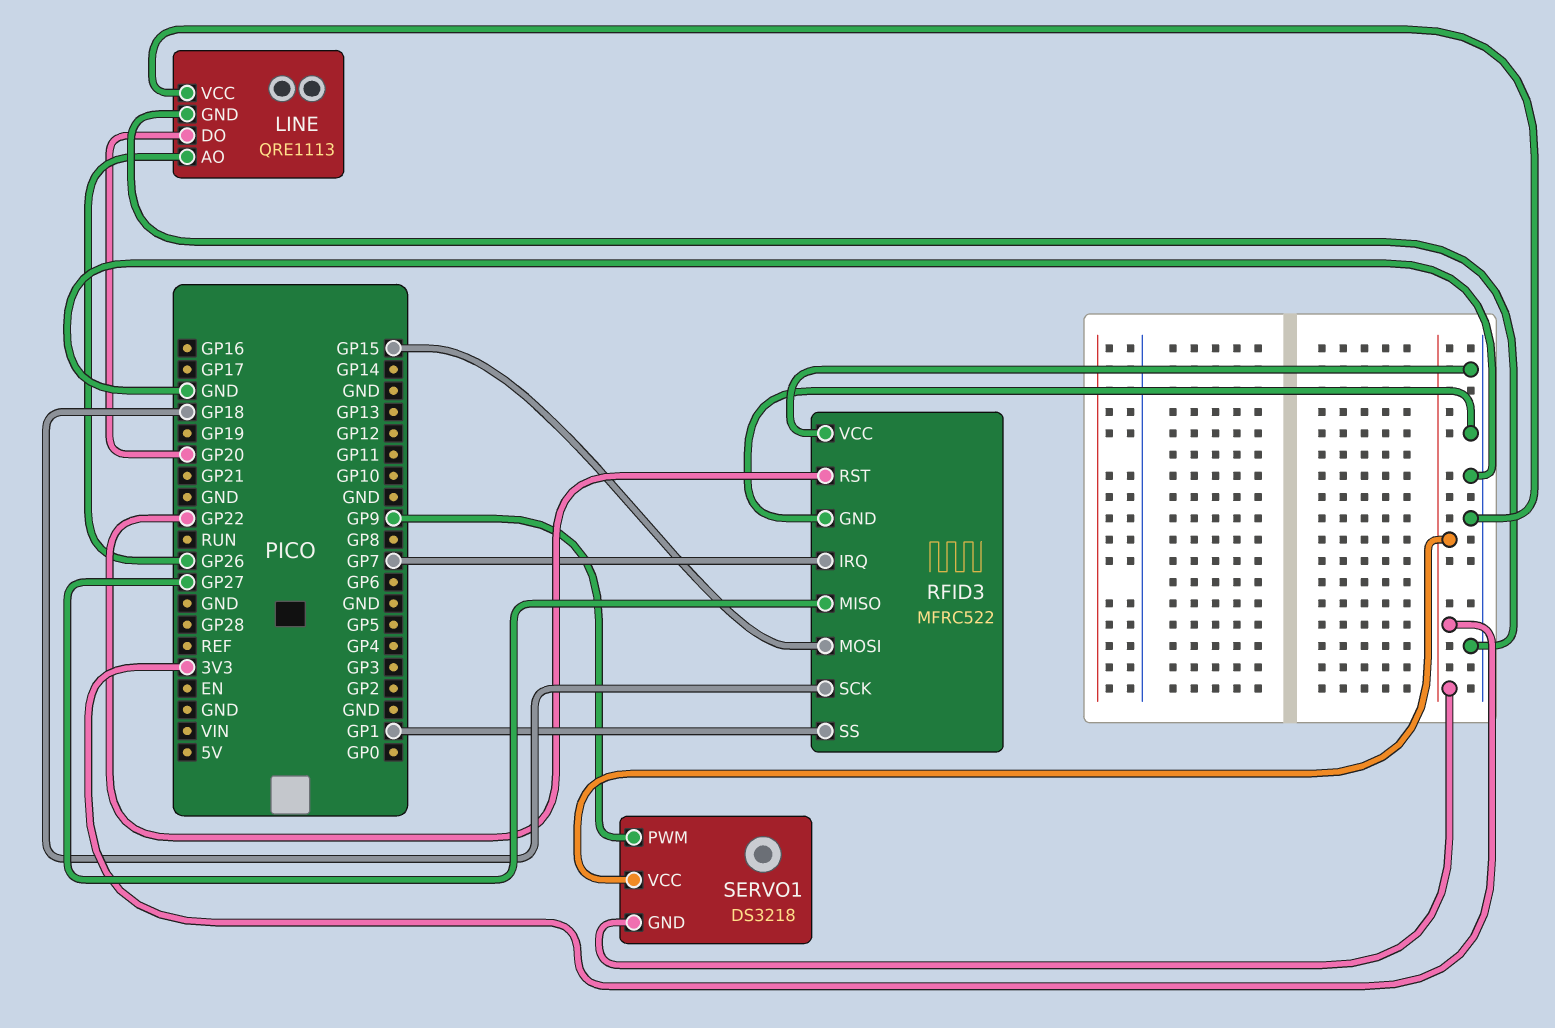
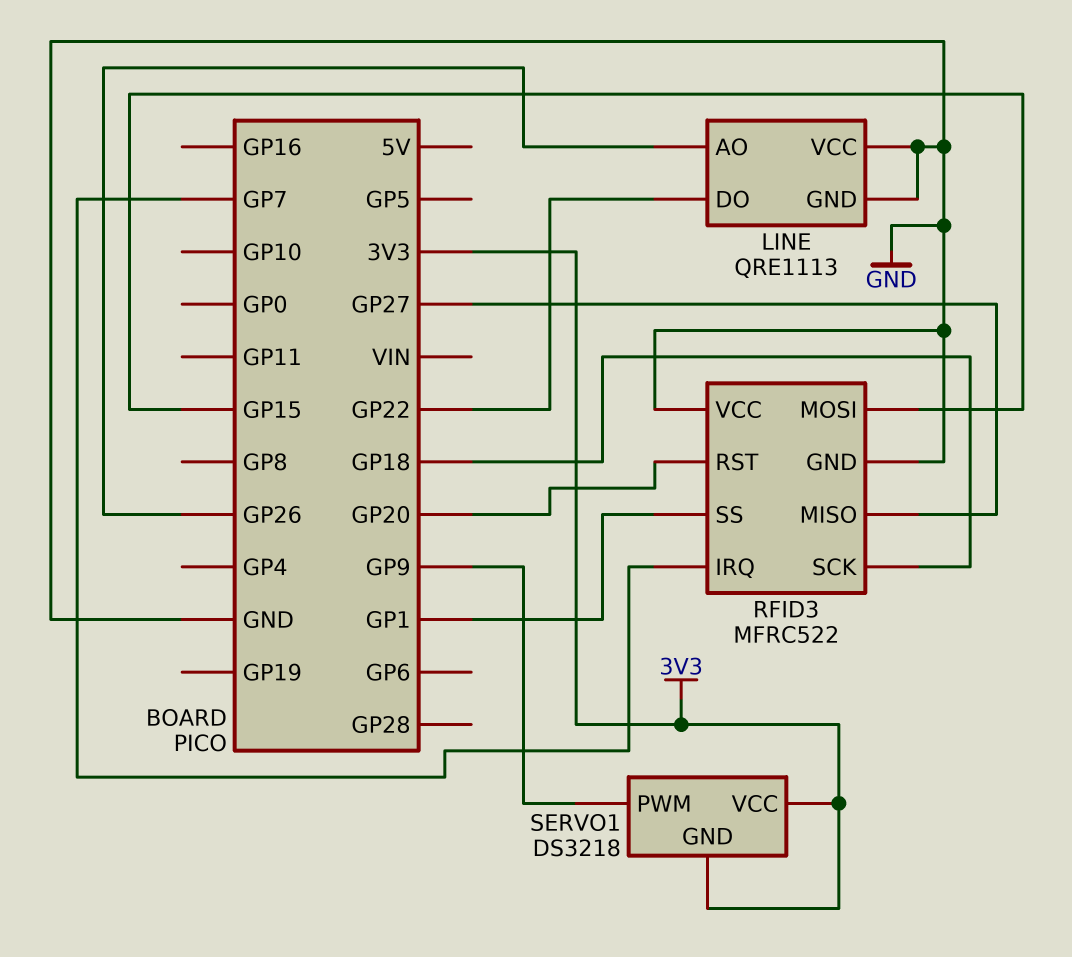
LINE pin DO: GP20 -> GP22
RFID3 pin RST: GP22 -> GP20

